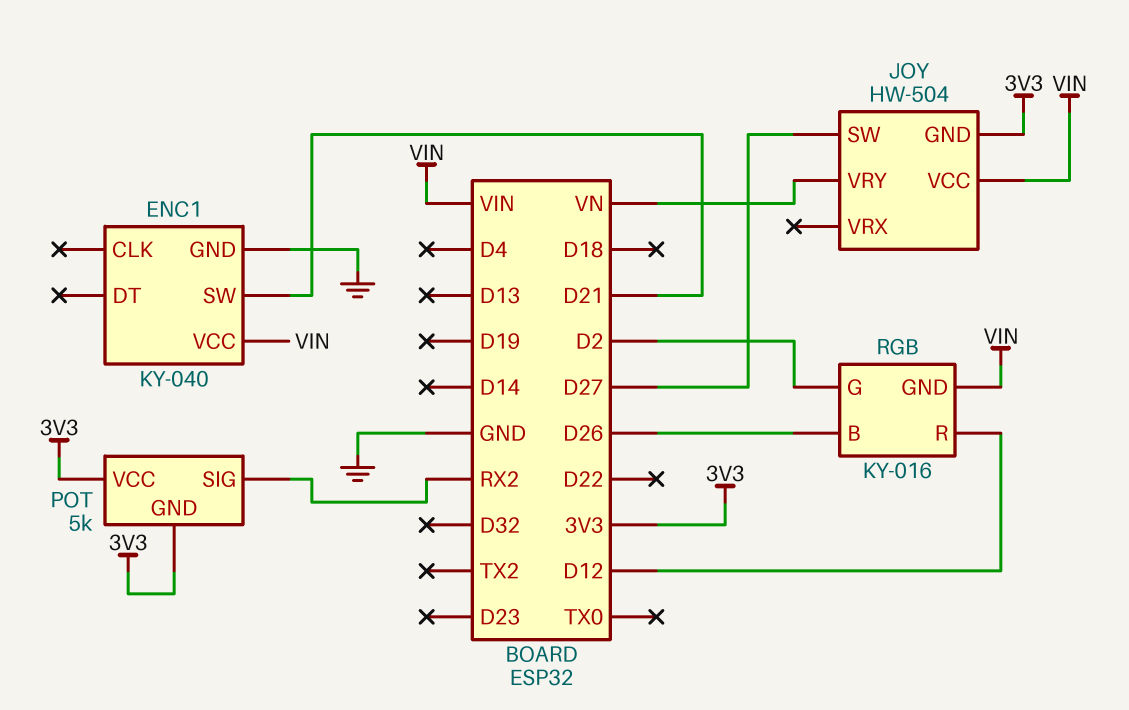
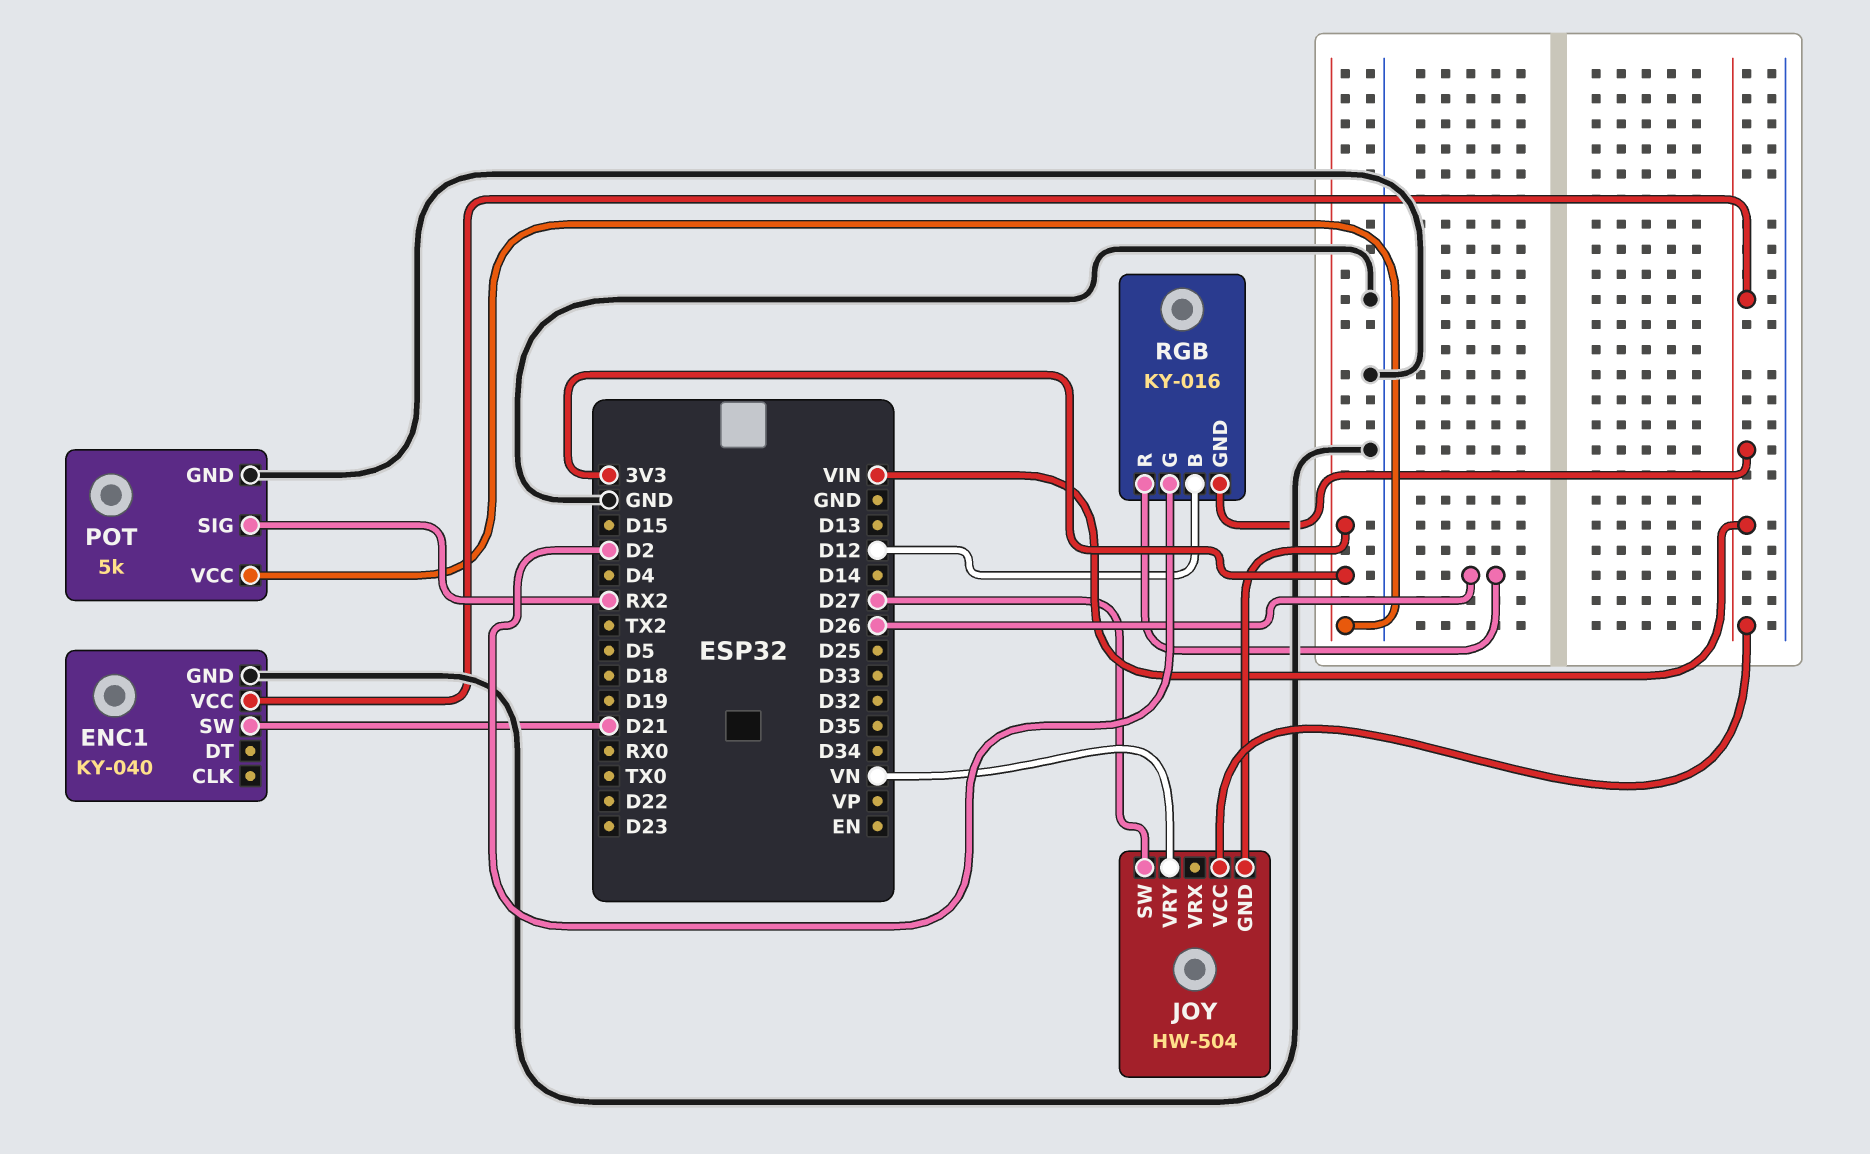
POT pin GND: 3V3 -> GND
RGB pin B: D26 -> D12
RGB pin R: D12 -> D26

